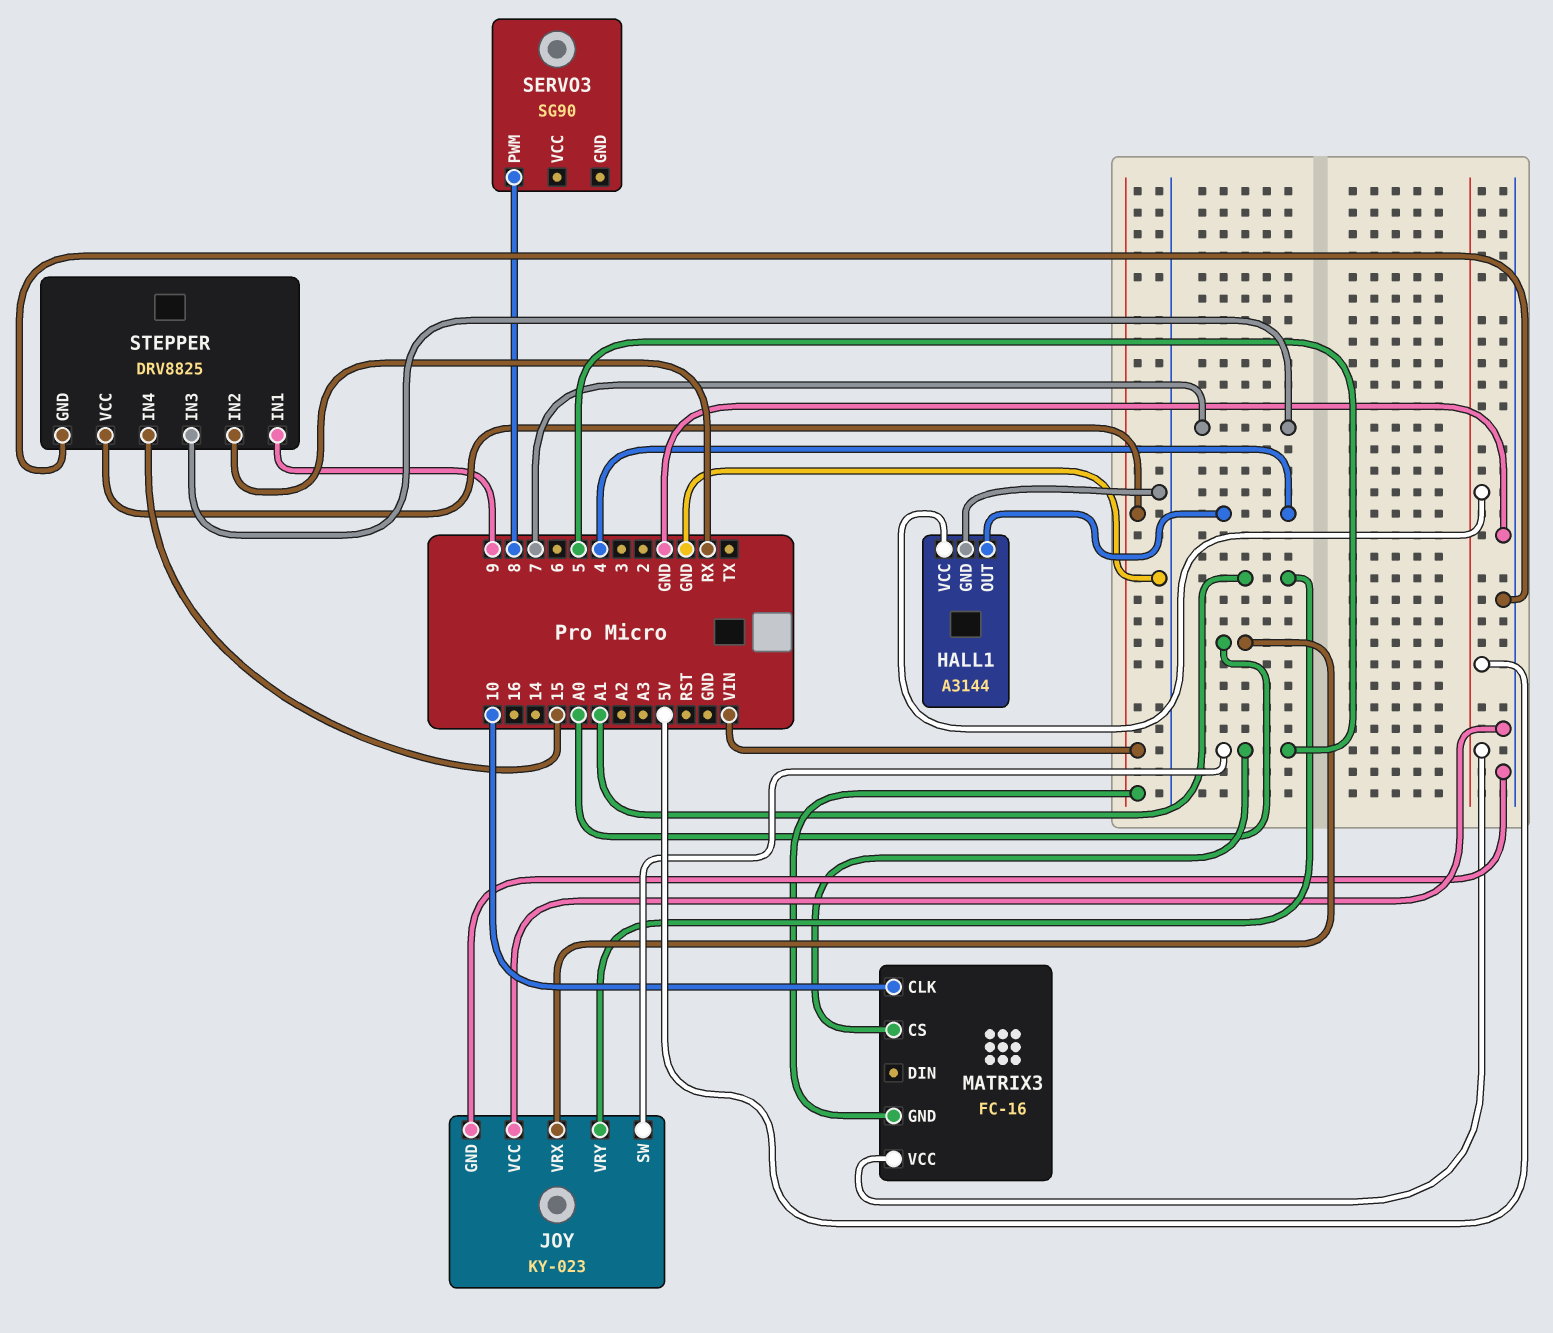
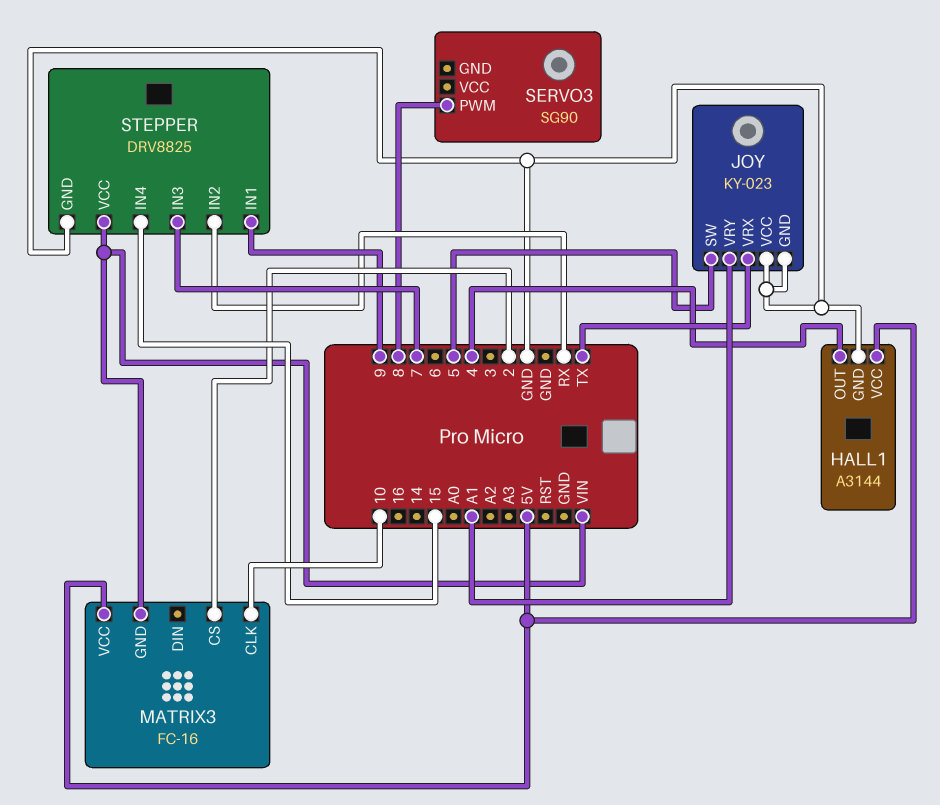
JOY pin VRX: A0 -> TX
MATRIX3 pin CS: 5 -> 2

